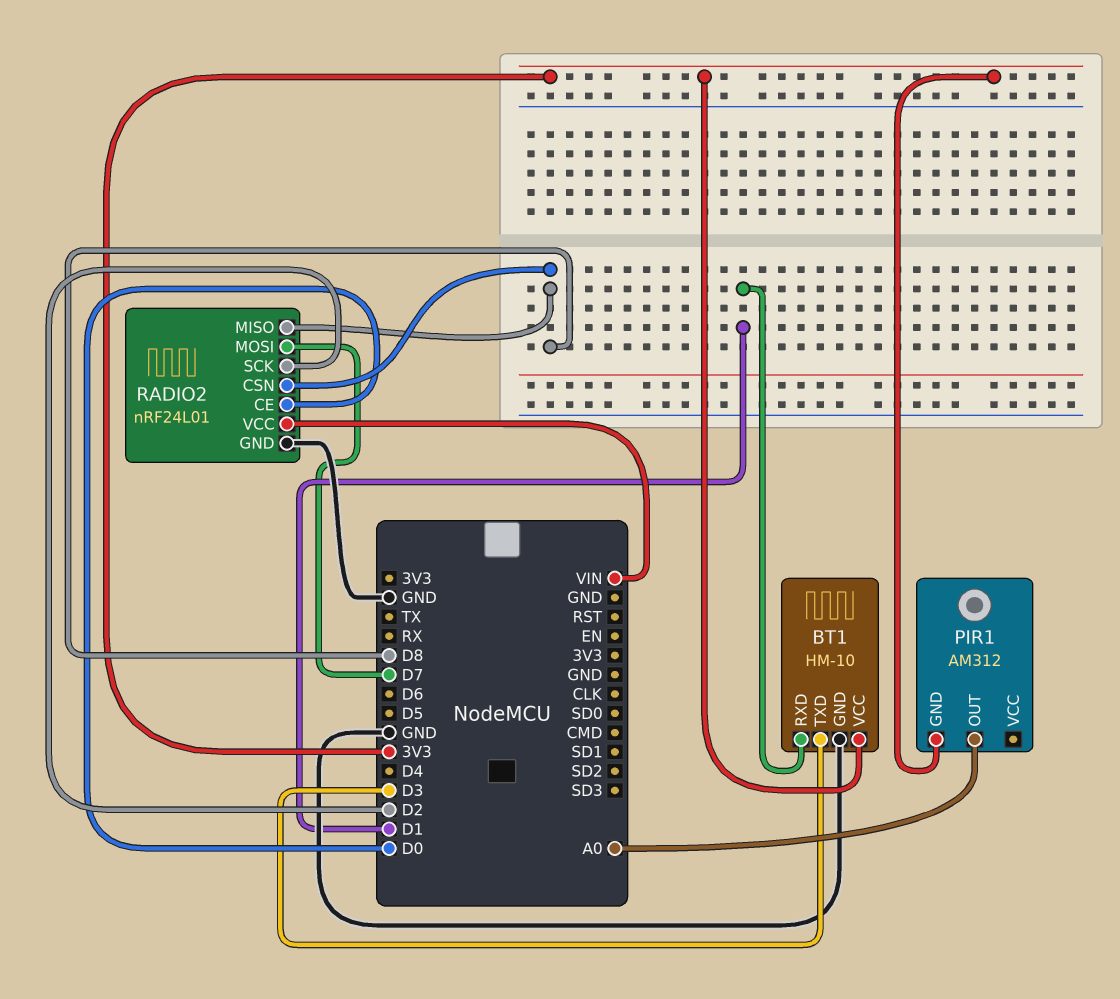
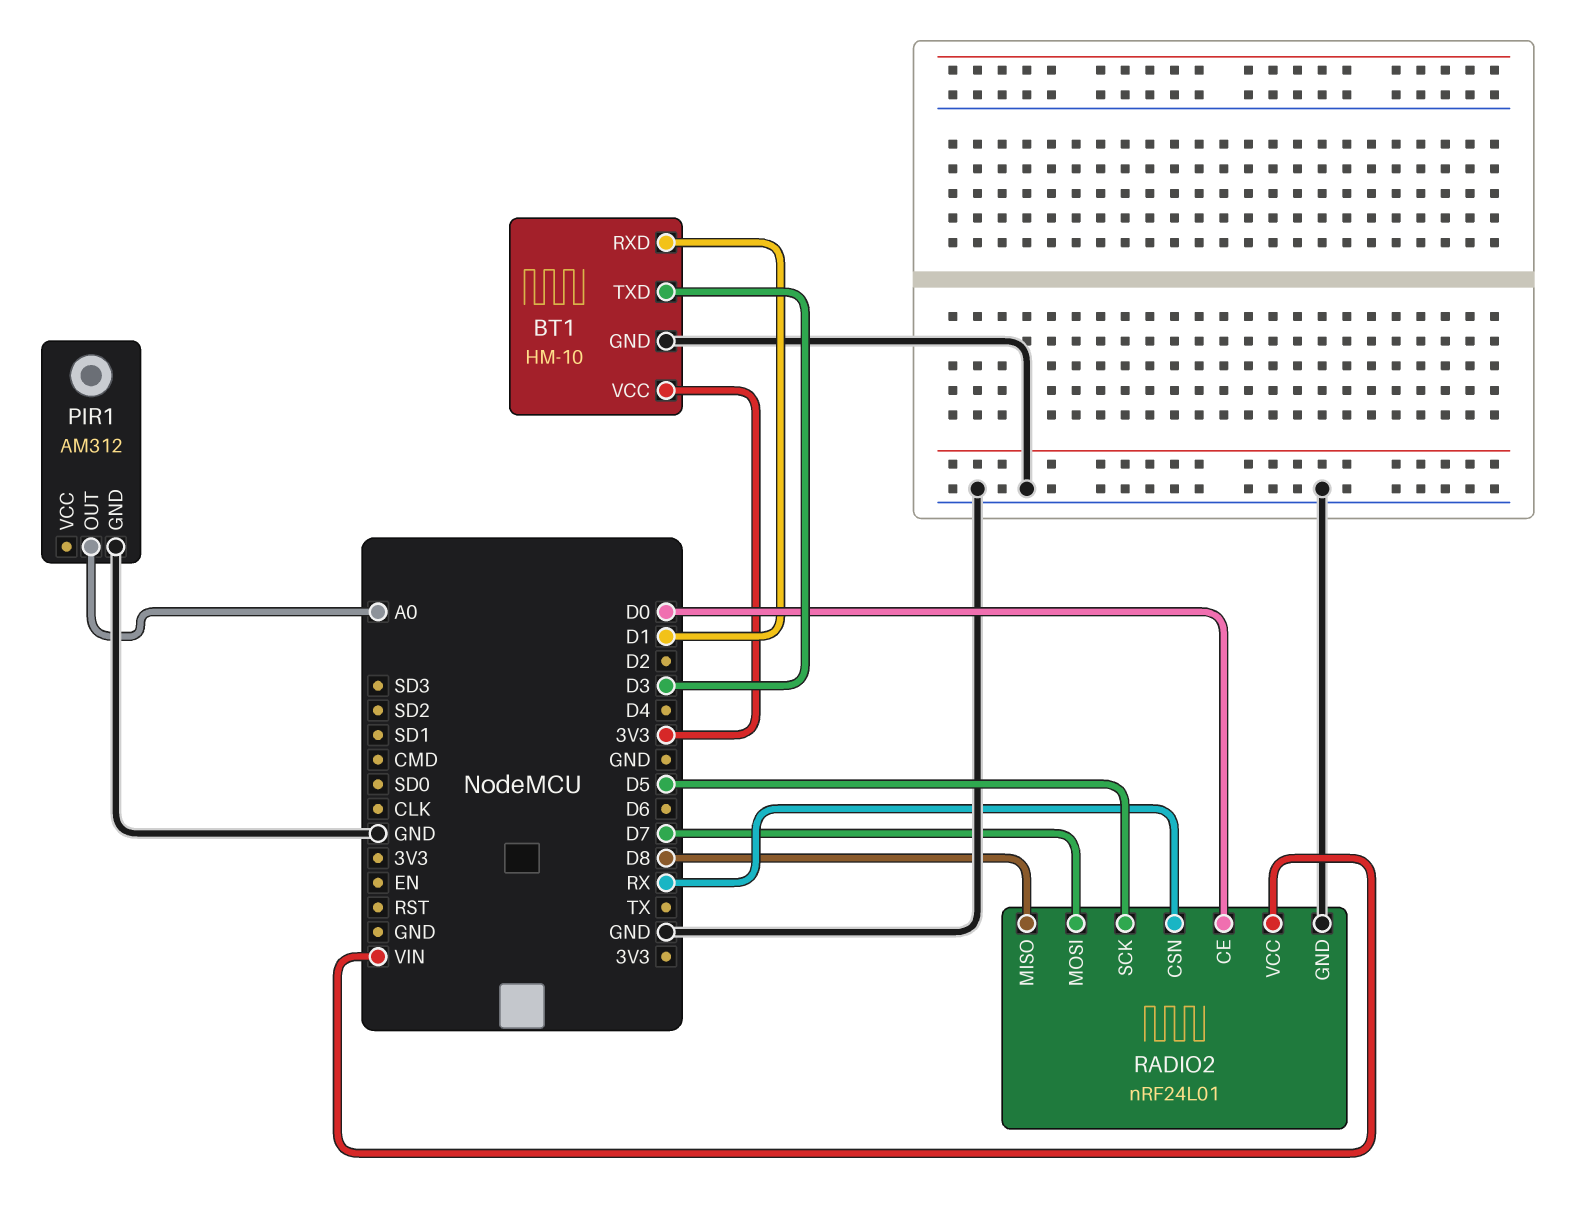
PIR1 pin GND: 3V3 -> GND
RADIO2 pin CSN: D8 -> RX
RADIO2 pin SCK: D2 -> D5

